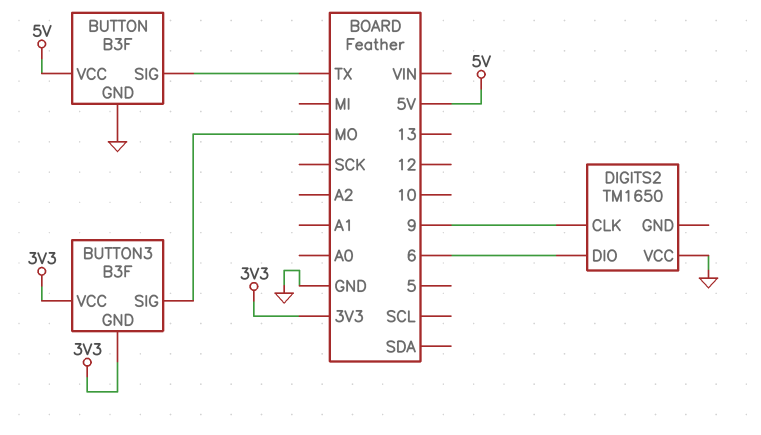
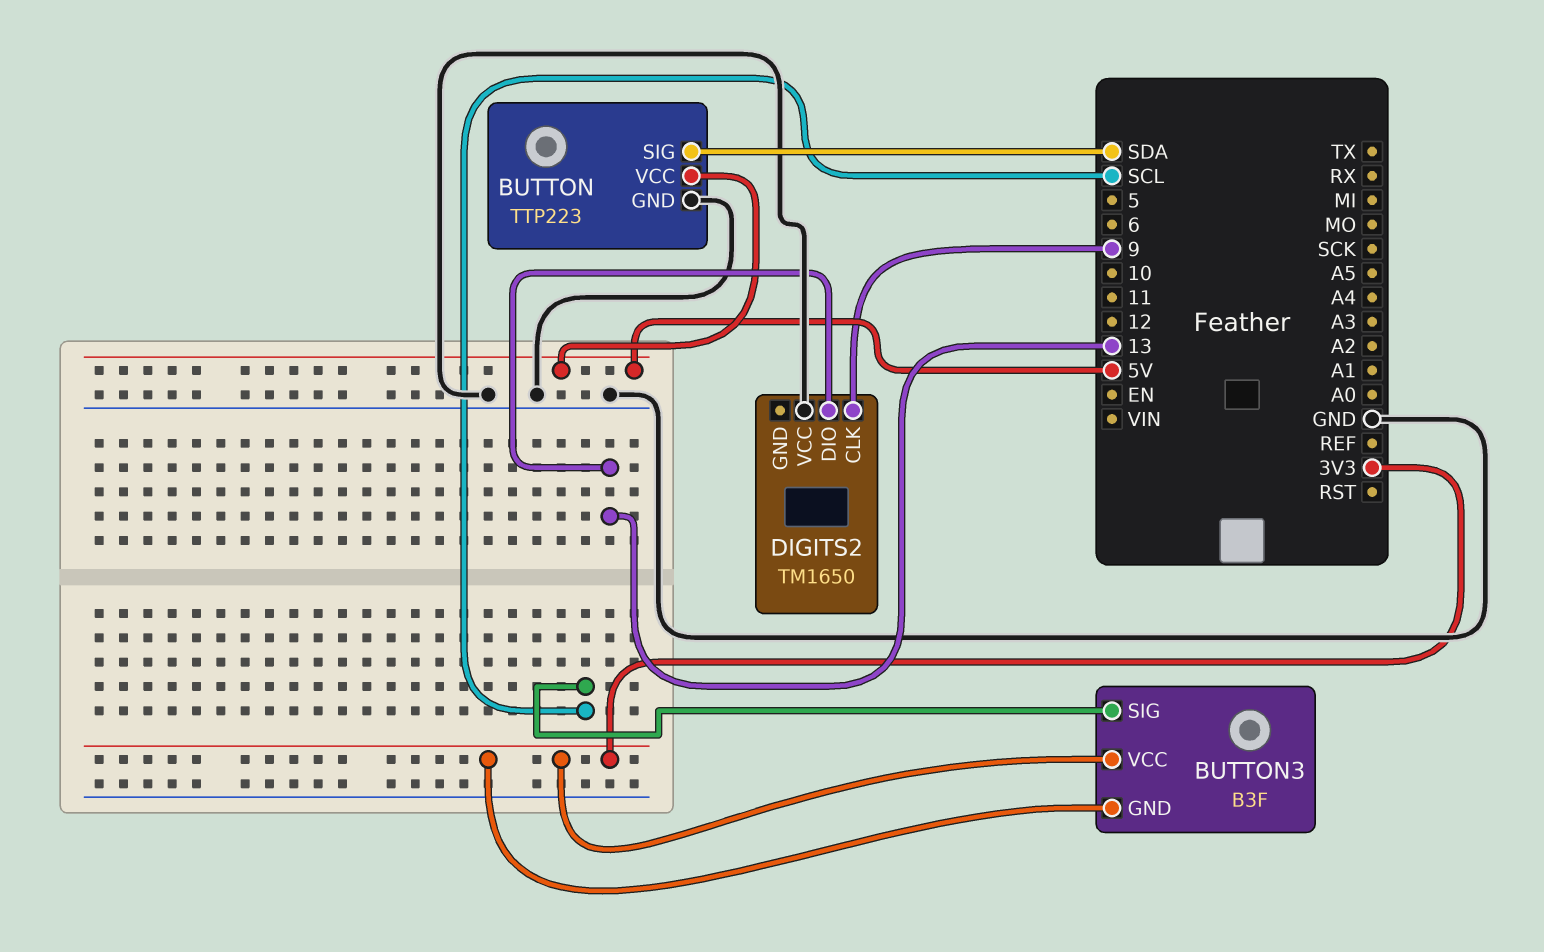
BUTTON: B3F -> TTP223
BUTTON pin SIG: TX -> SDA
BUTTON3 pin SIG: MO -> SCL
DIGITS2 pin DIO: 6 -> 13

